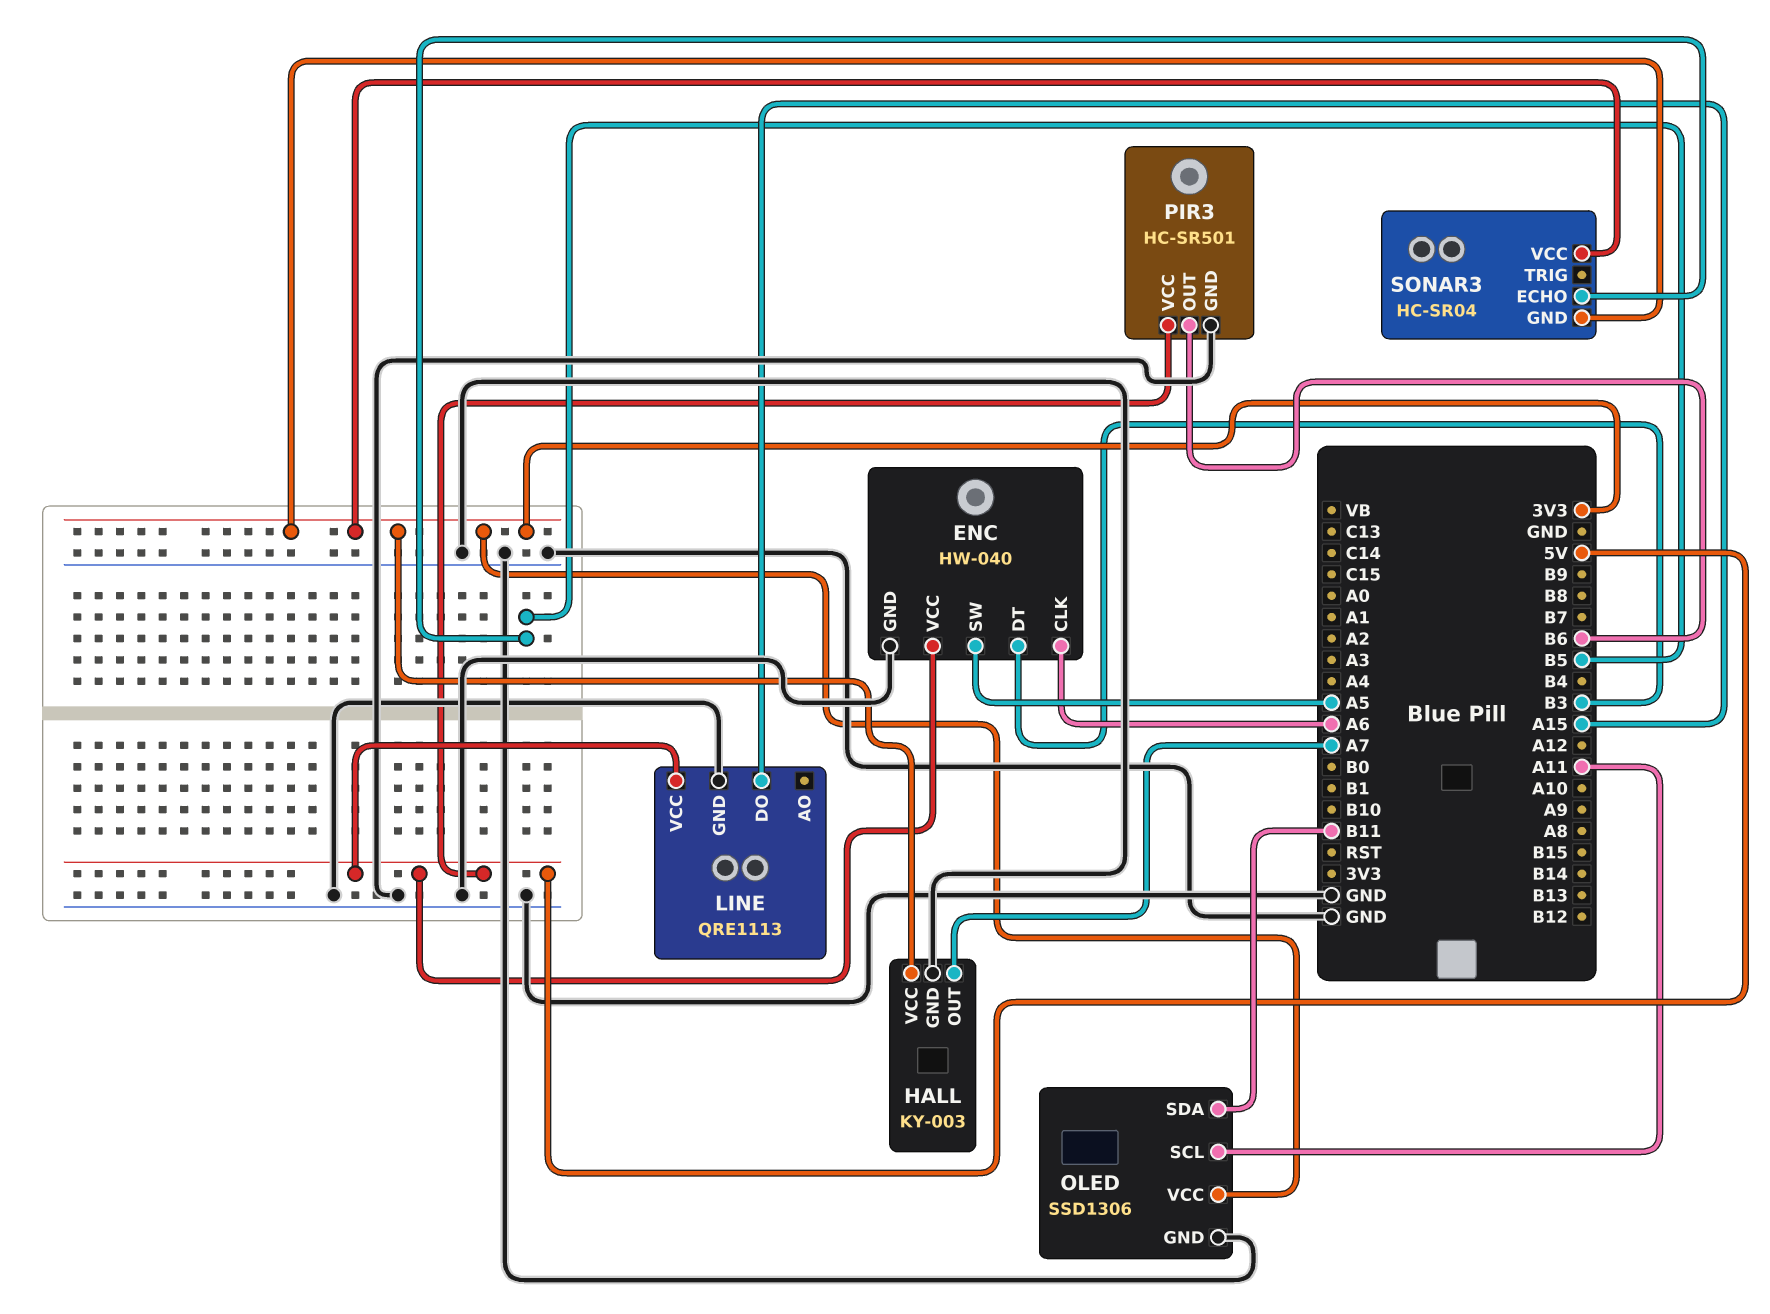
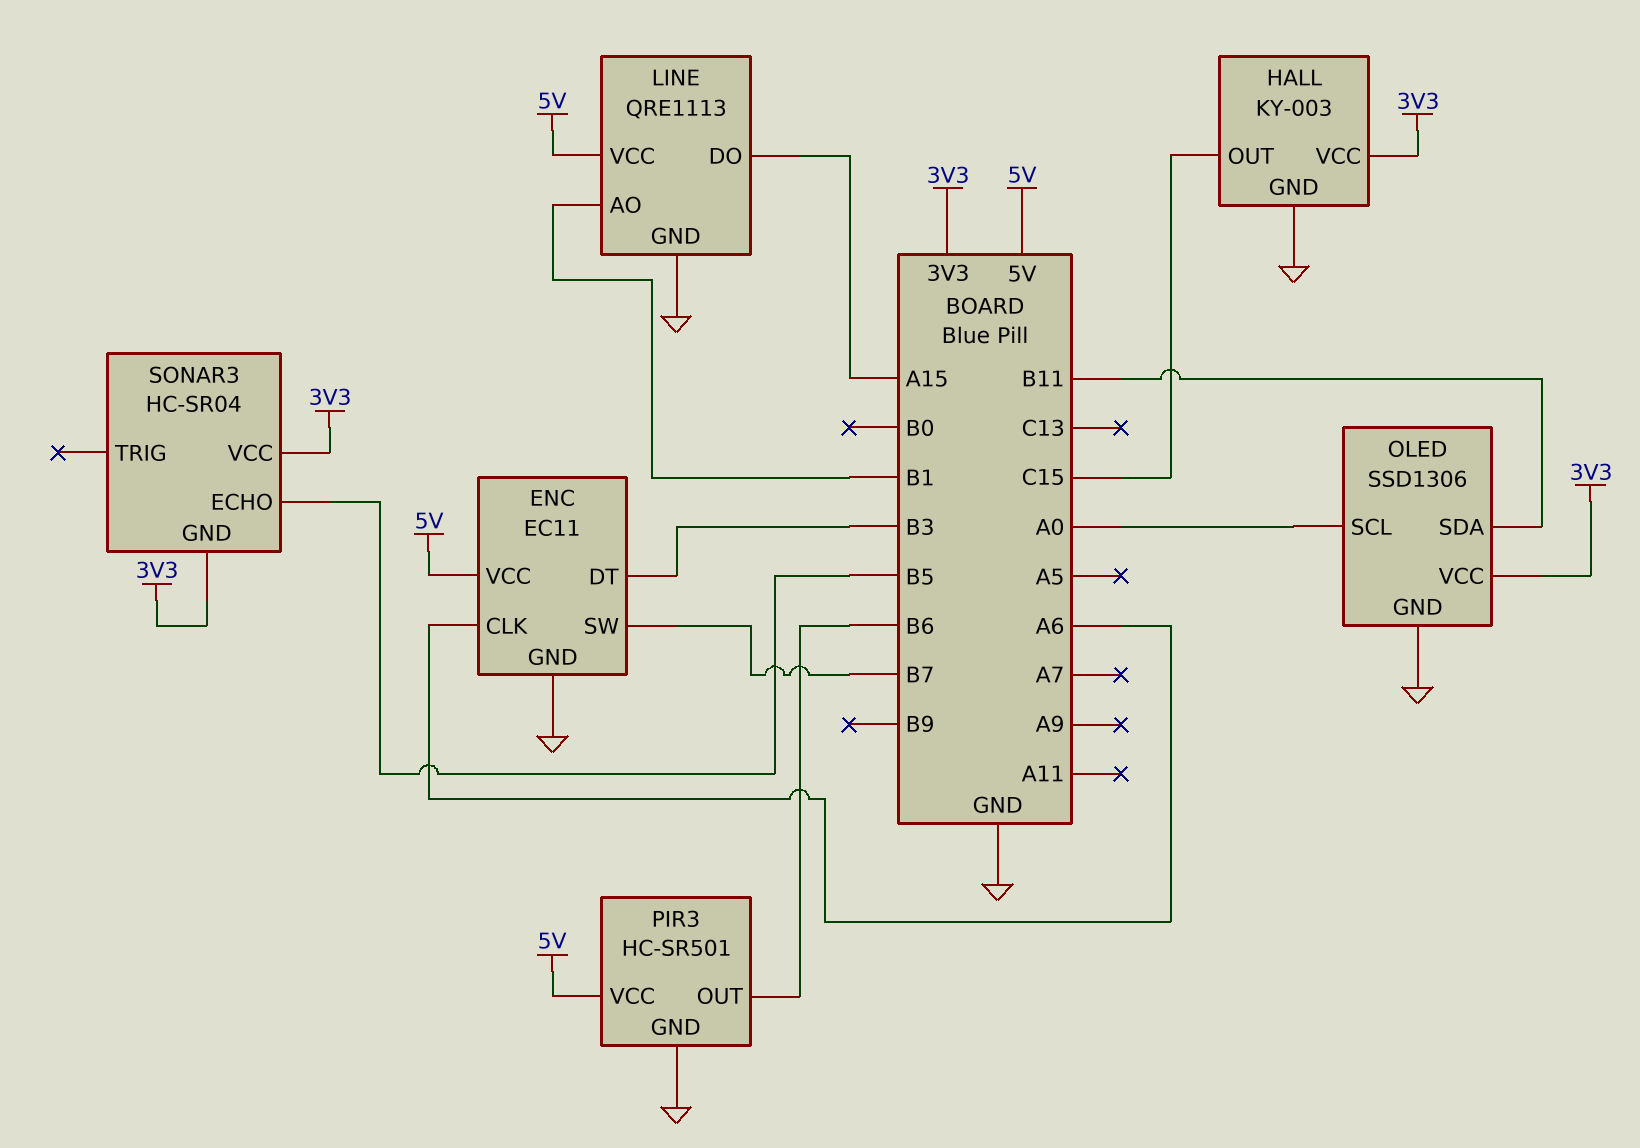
ENC: HW-040 -> EC11
ENC pin SW: A5 -> B7
HALL pin OUT: A7 -> C15
LINE pin AO: none -> B1
OLED pin SCL: A11 -> A0

